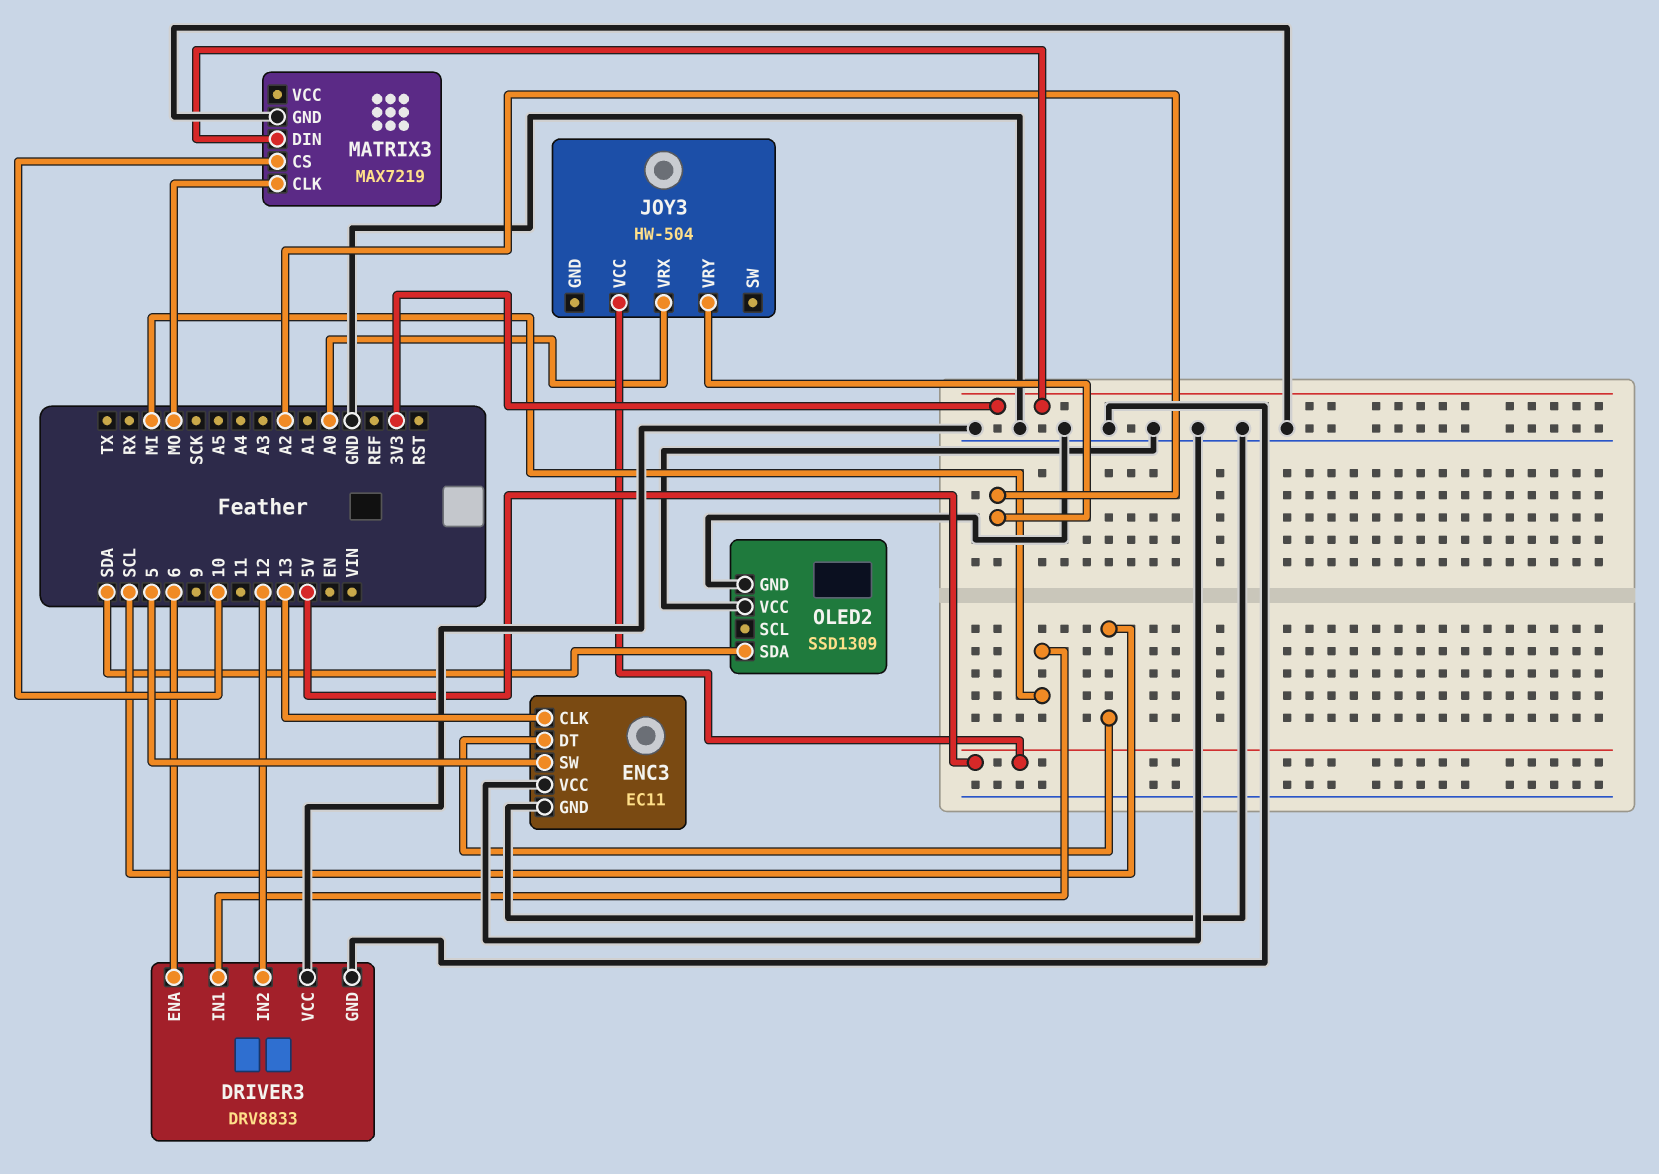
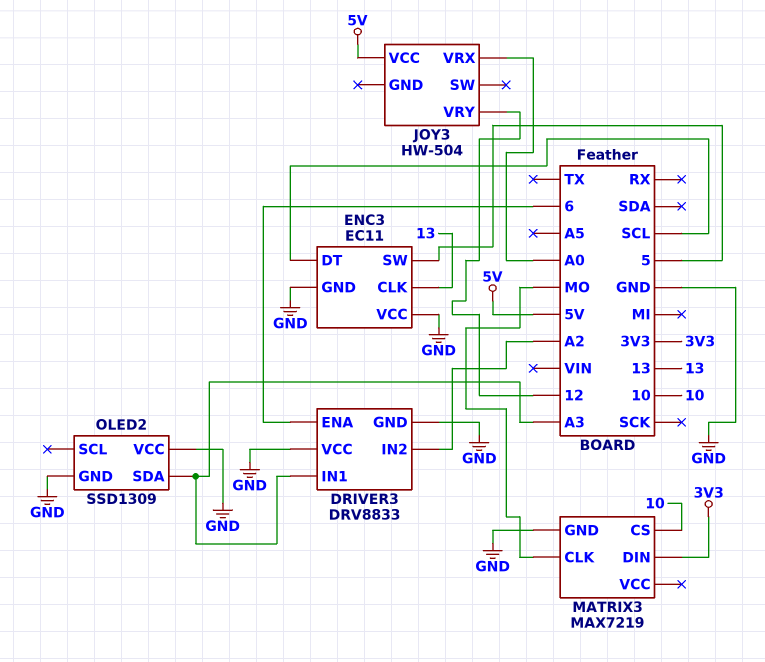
DRIVER3 pin IN1: MI -> A3
DRIVER3 pin IN2: 12 -> A2
JOY3 pin VRY: A2 -> 12
OLED2 pin SDA: SDA -> A3

